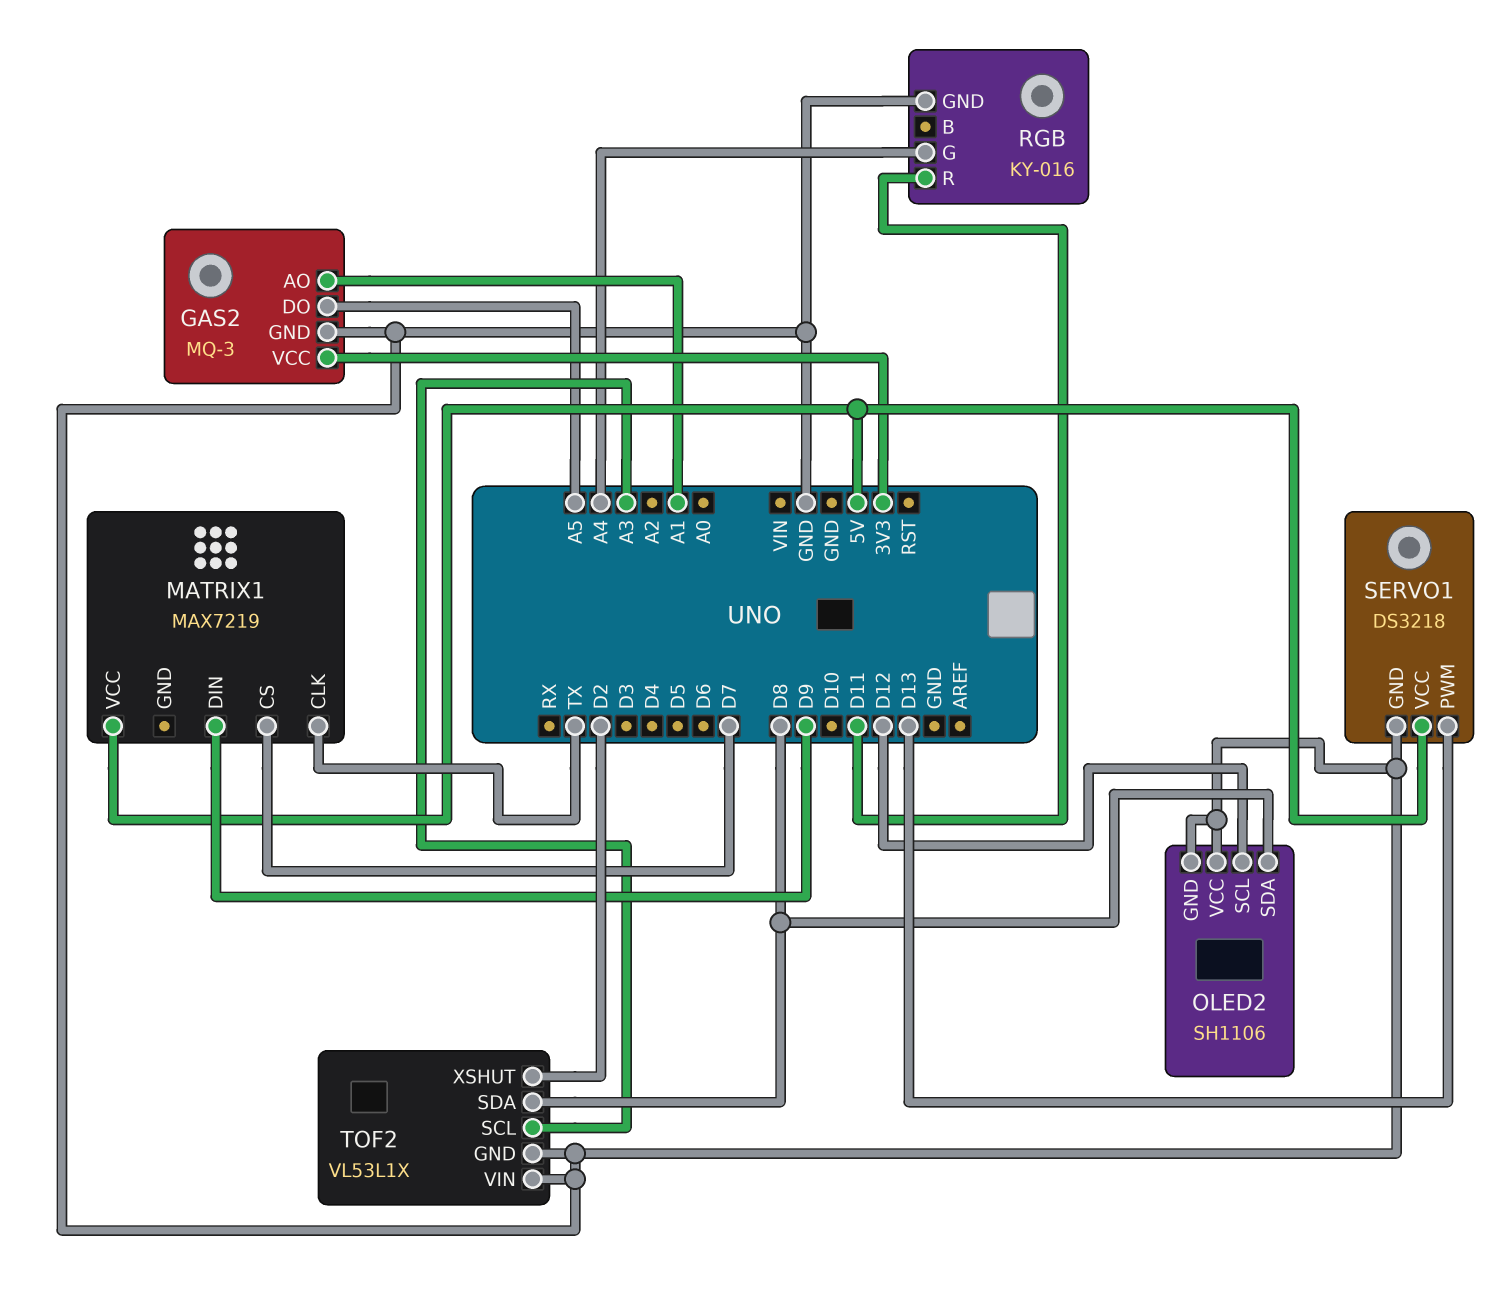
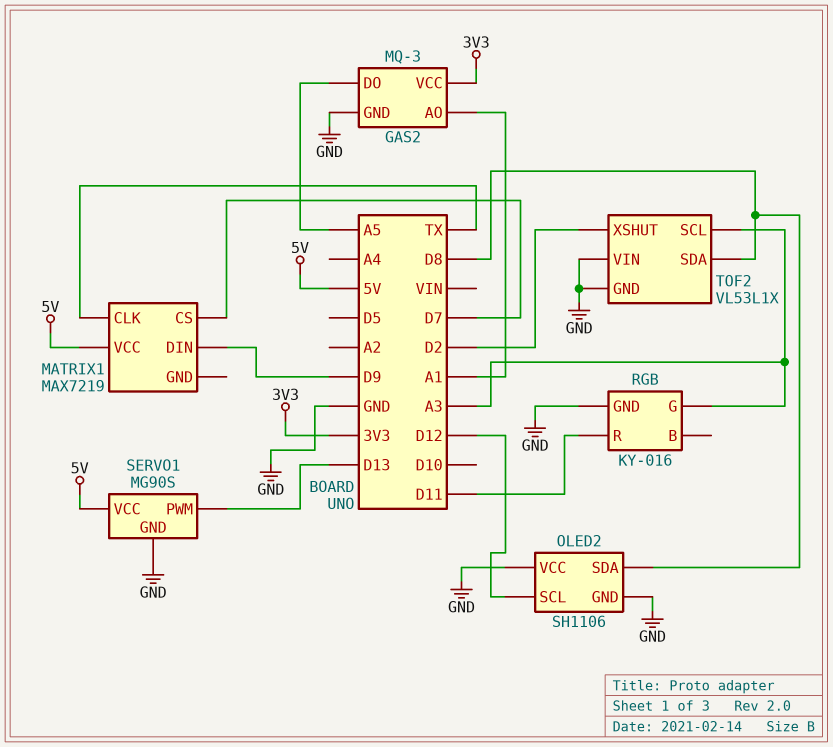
RGB pin G: A4 -> A3
SERVO1: DS3218 -> MG90S

